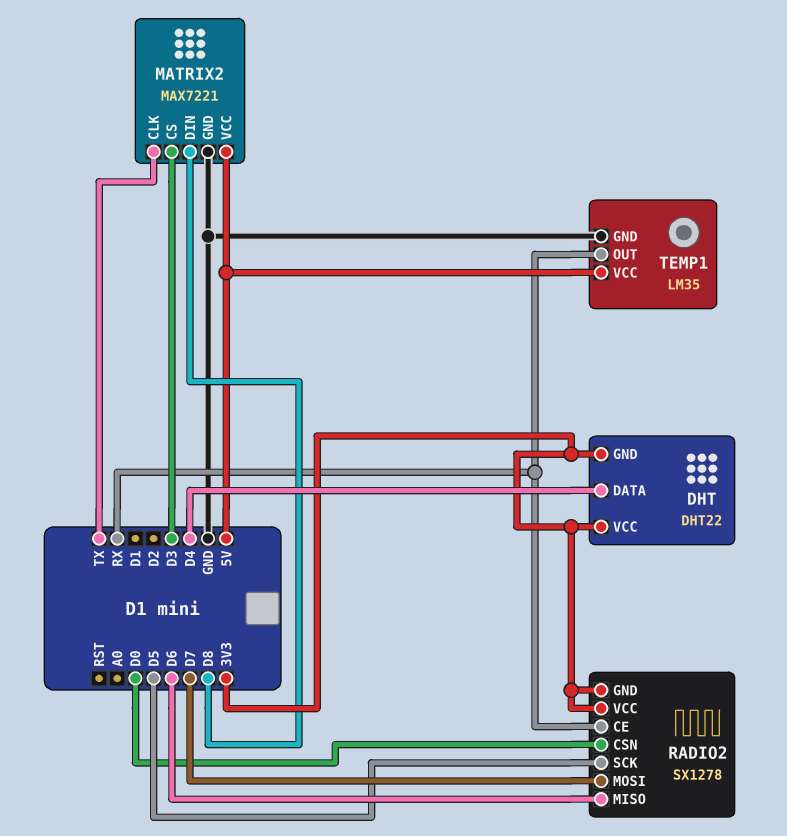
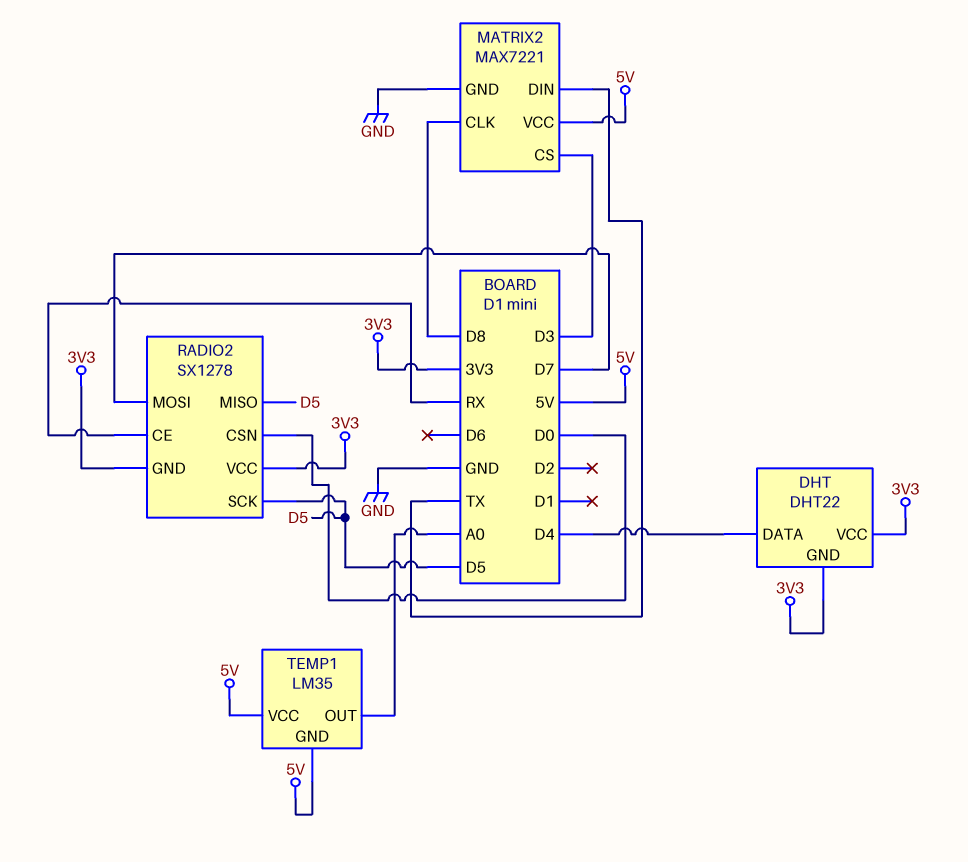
MATRIX2 pin CLK: TX -> D8
MATRIX2 pin DIN: D8 -> TX
RADIO2 pin MISO: D6 -> D5
TEMP1 pin GND: GND -> 5V
TEMP1 pin OUT: RX -> A0

